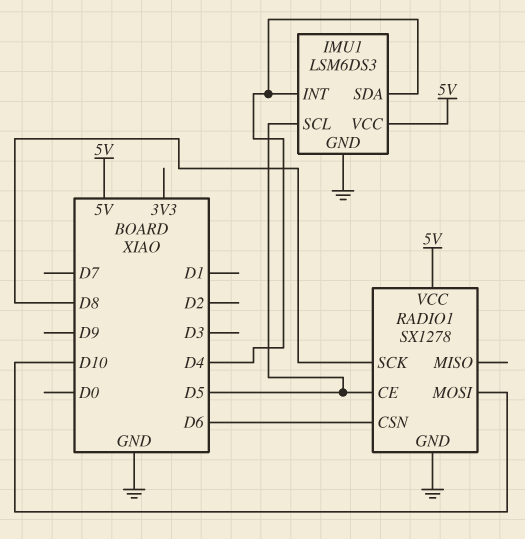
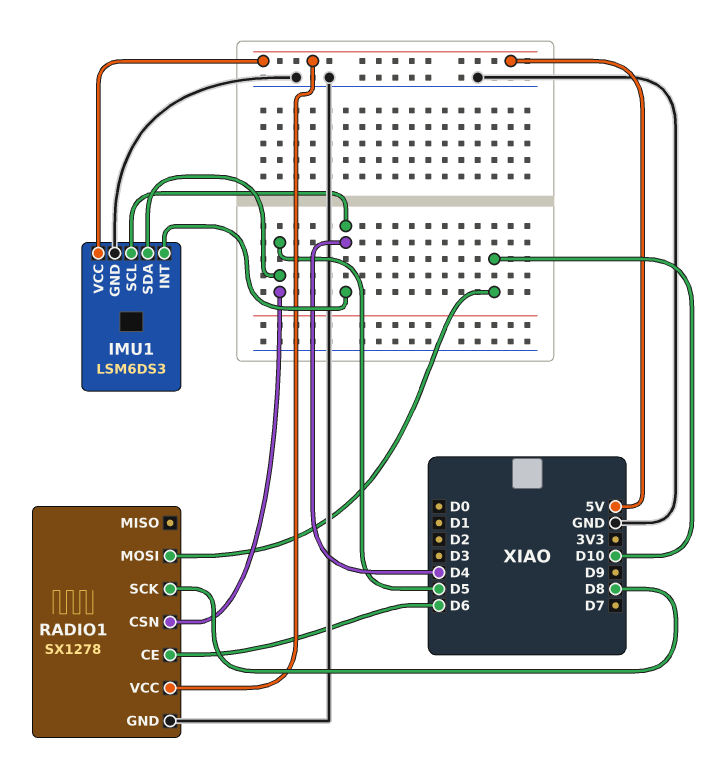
IMU1 pin SCL: D5 -> D4
IMU1 pin SDA: D4 -> D5
RADIO1 pin CE: D5 -> D6
RADIO1 pin CSN: D6 -> D5

